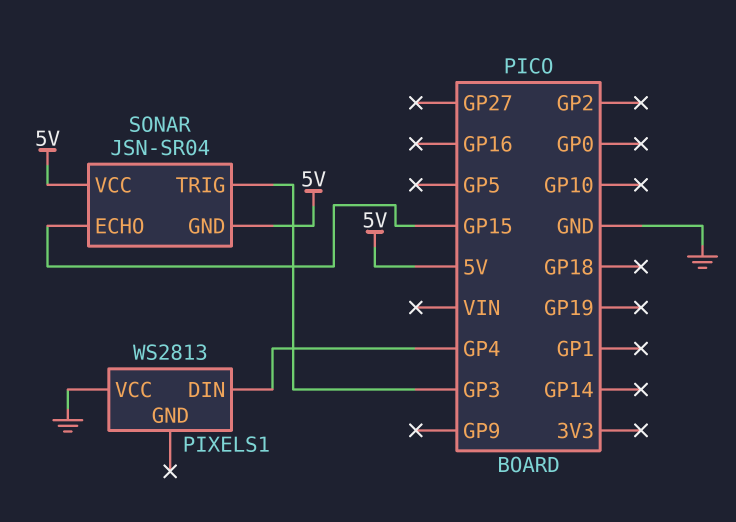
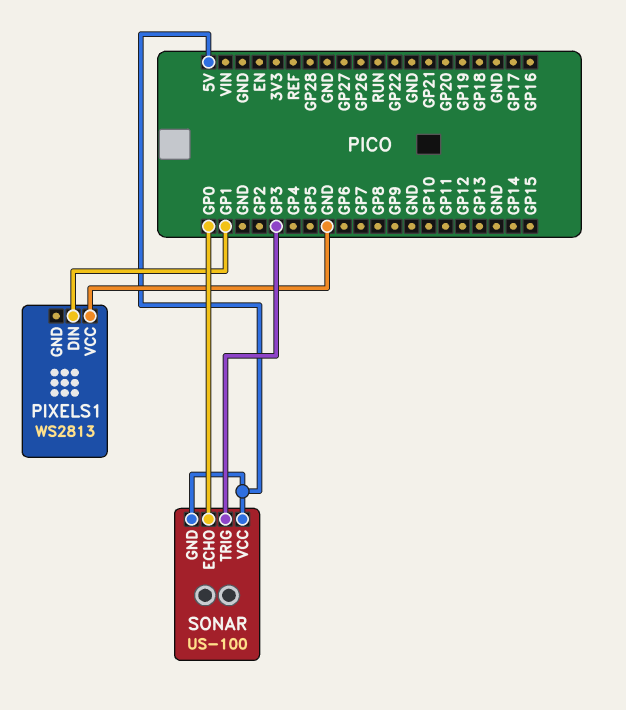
PIXELS1 pin DIN: GP4 -> GP1
SONAR: JSN-SR04 -> US-100
SONAR pin ECHO: GP15 -> GP0

